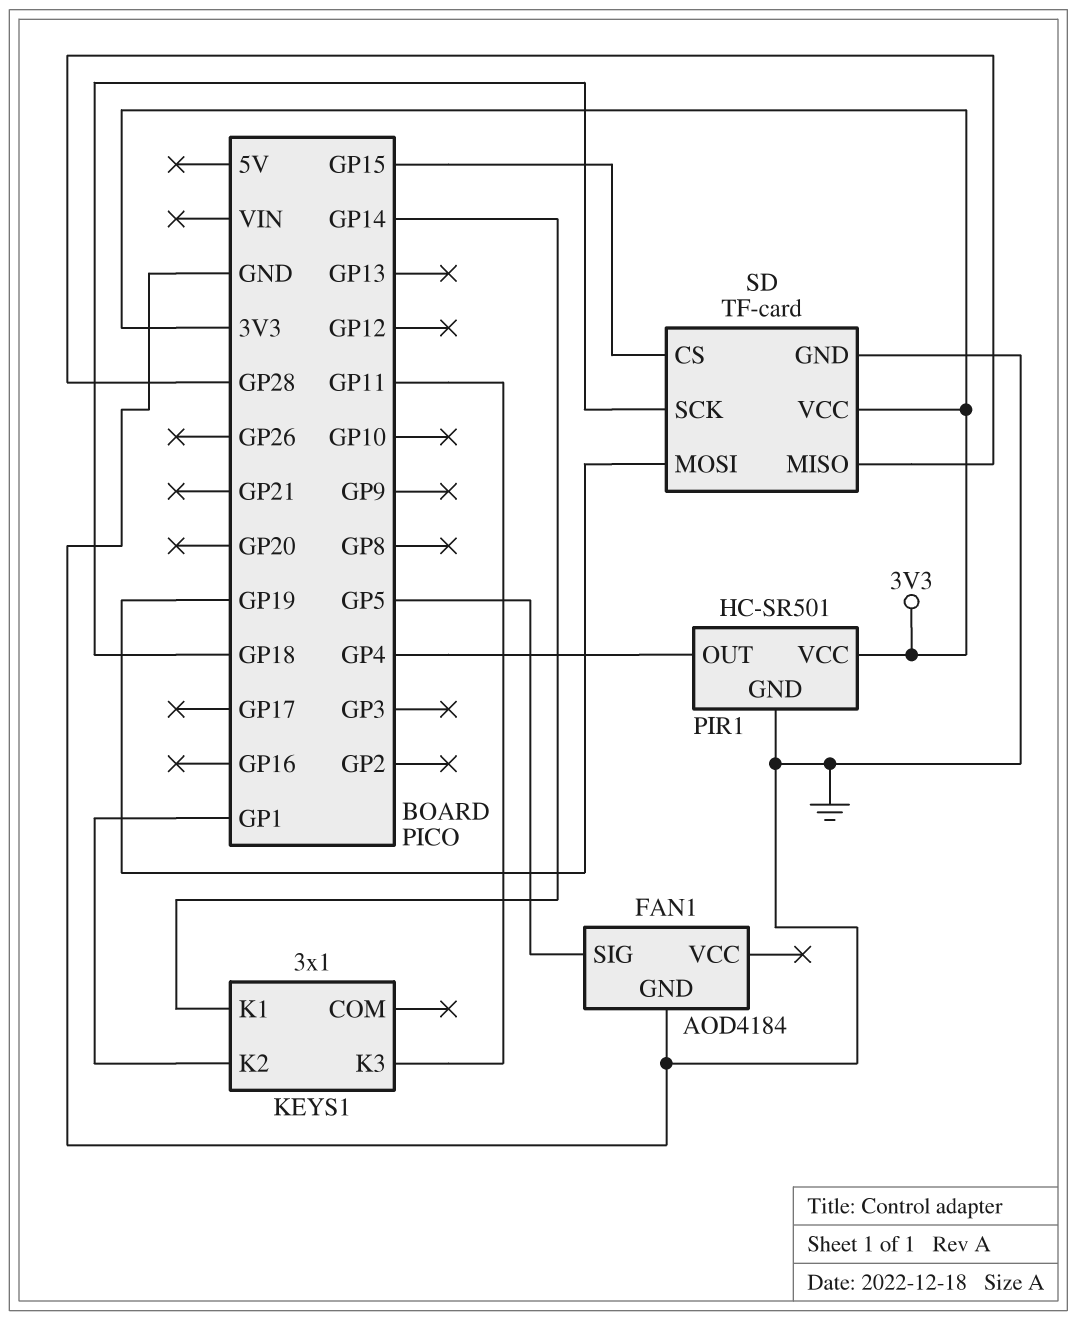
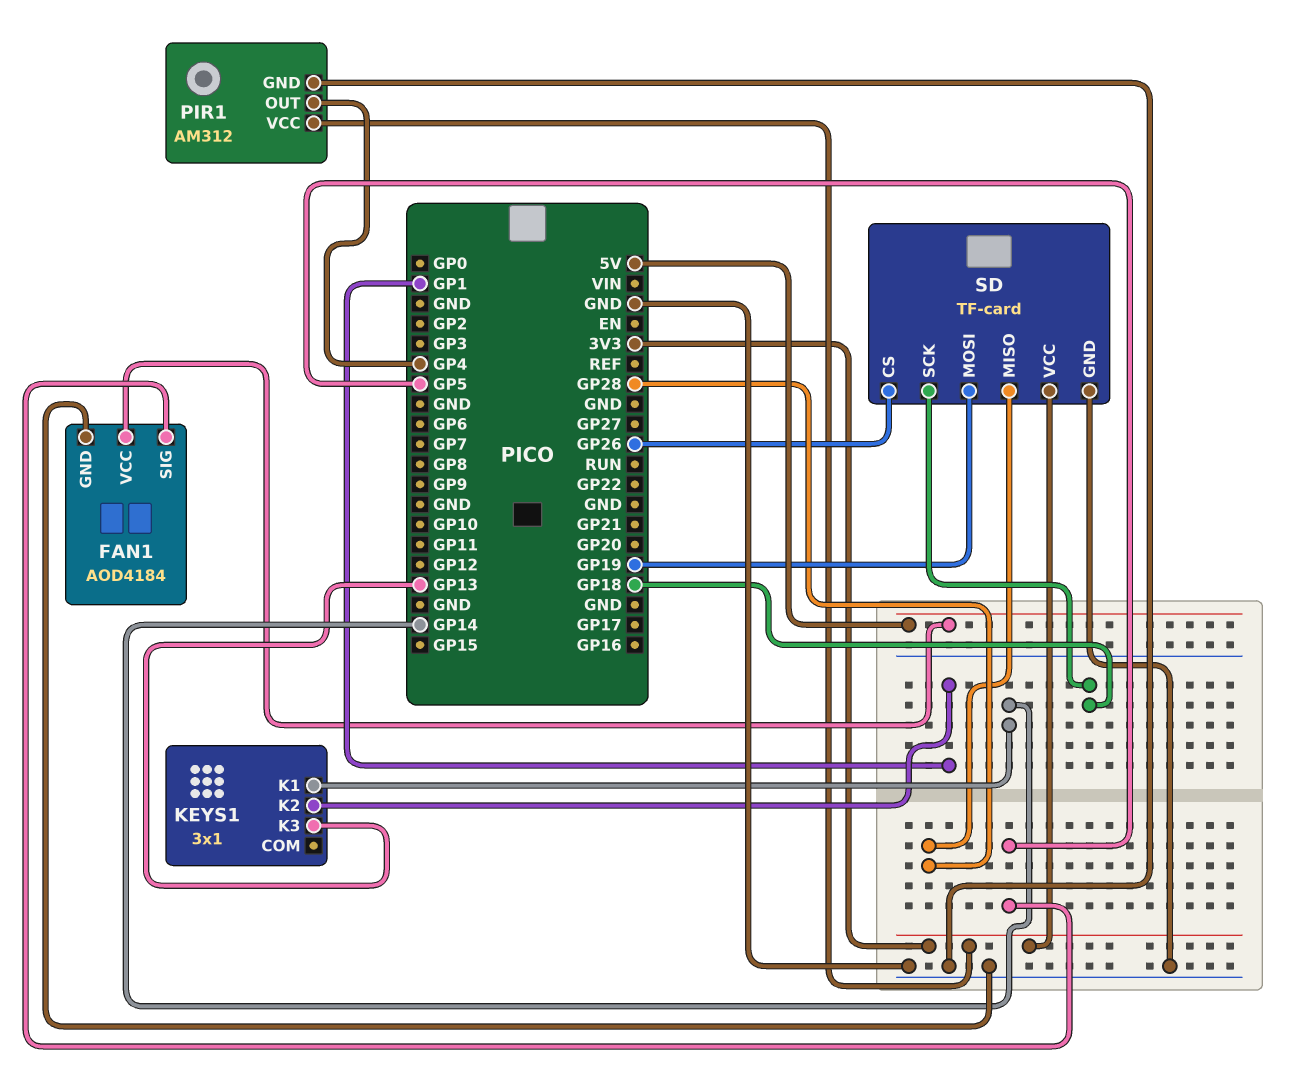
FAN1 pin VCC: none -> 5V
KEYS1 pin K3: GP11 -> GP13
PIR1: HC-SR501 -> AM312
SD pin CS: GP15 -> GP26

